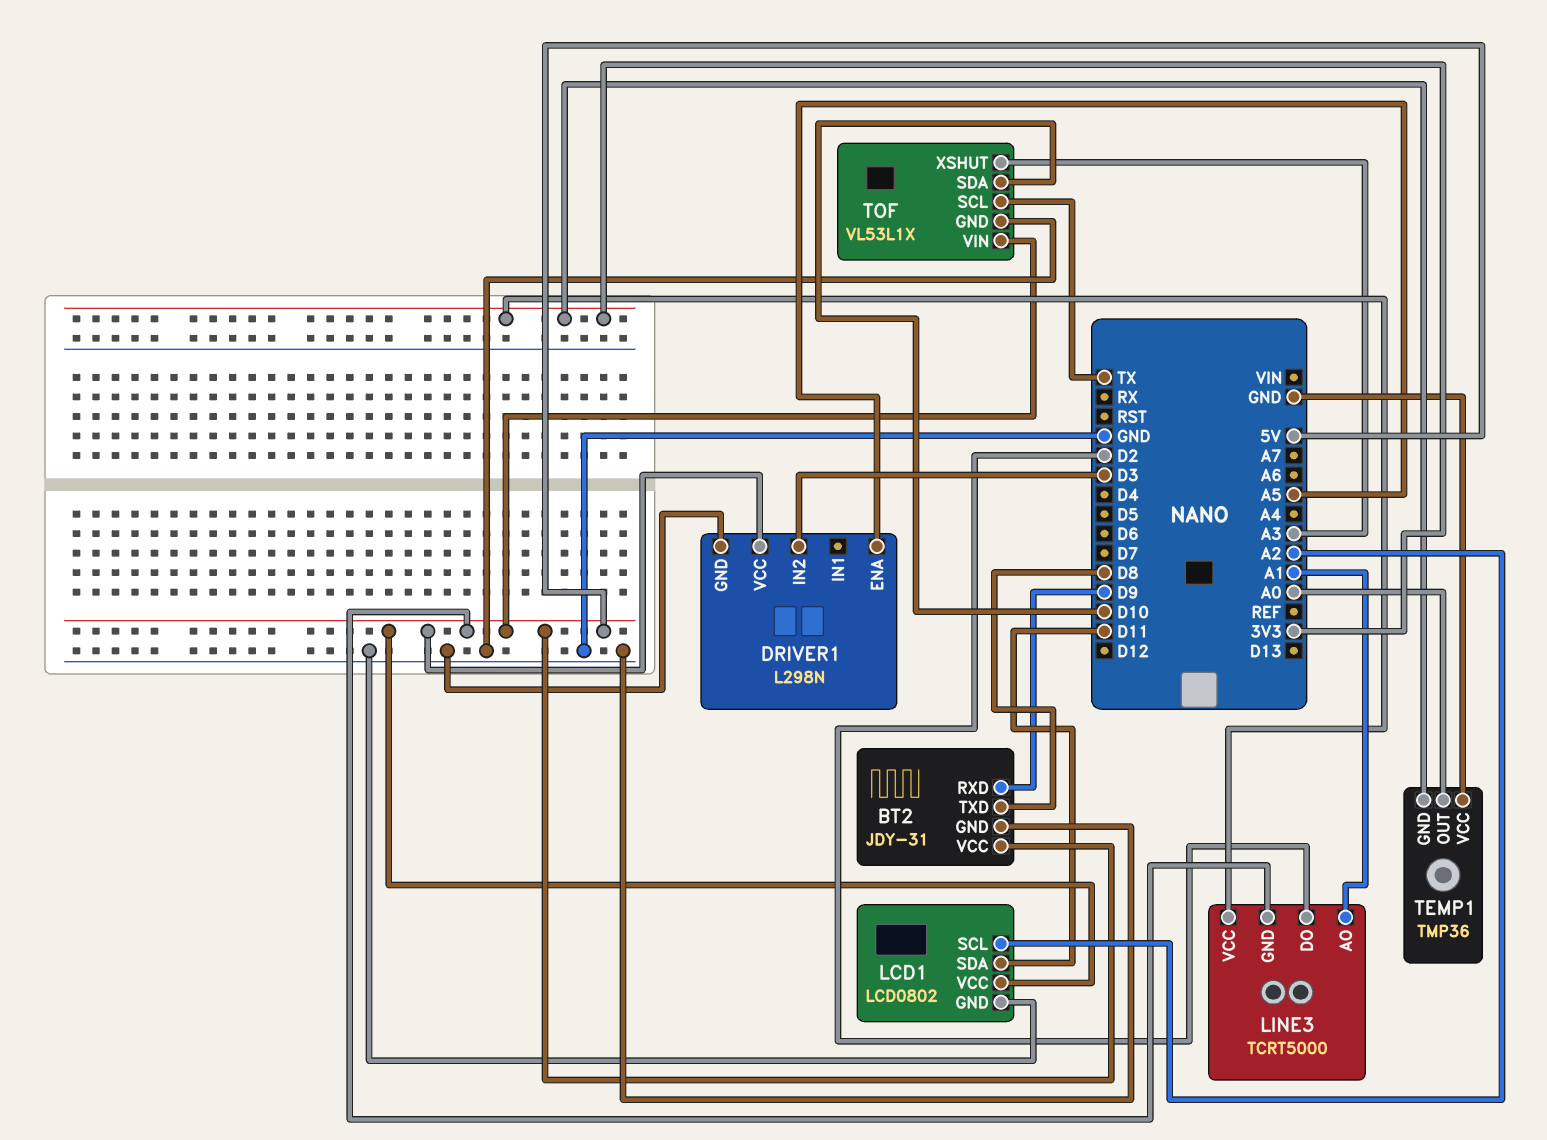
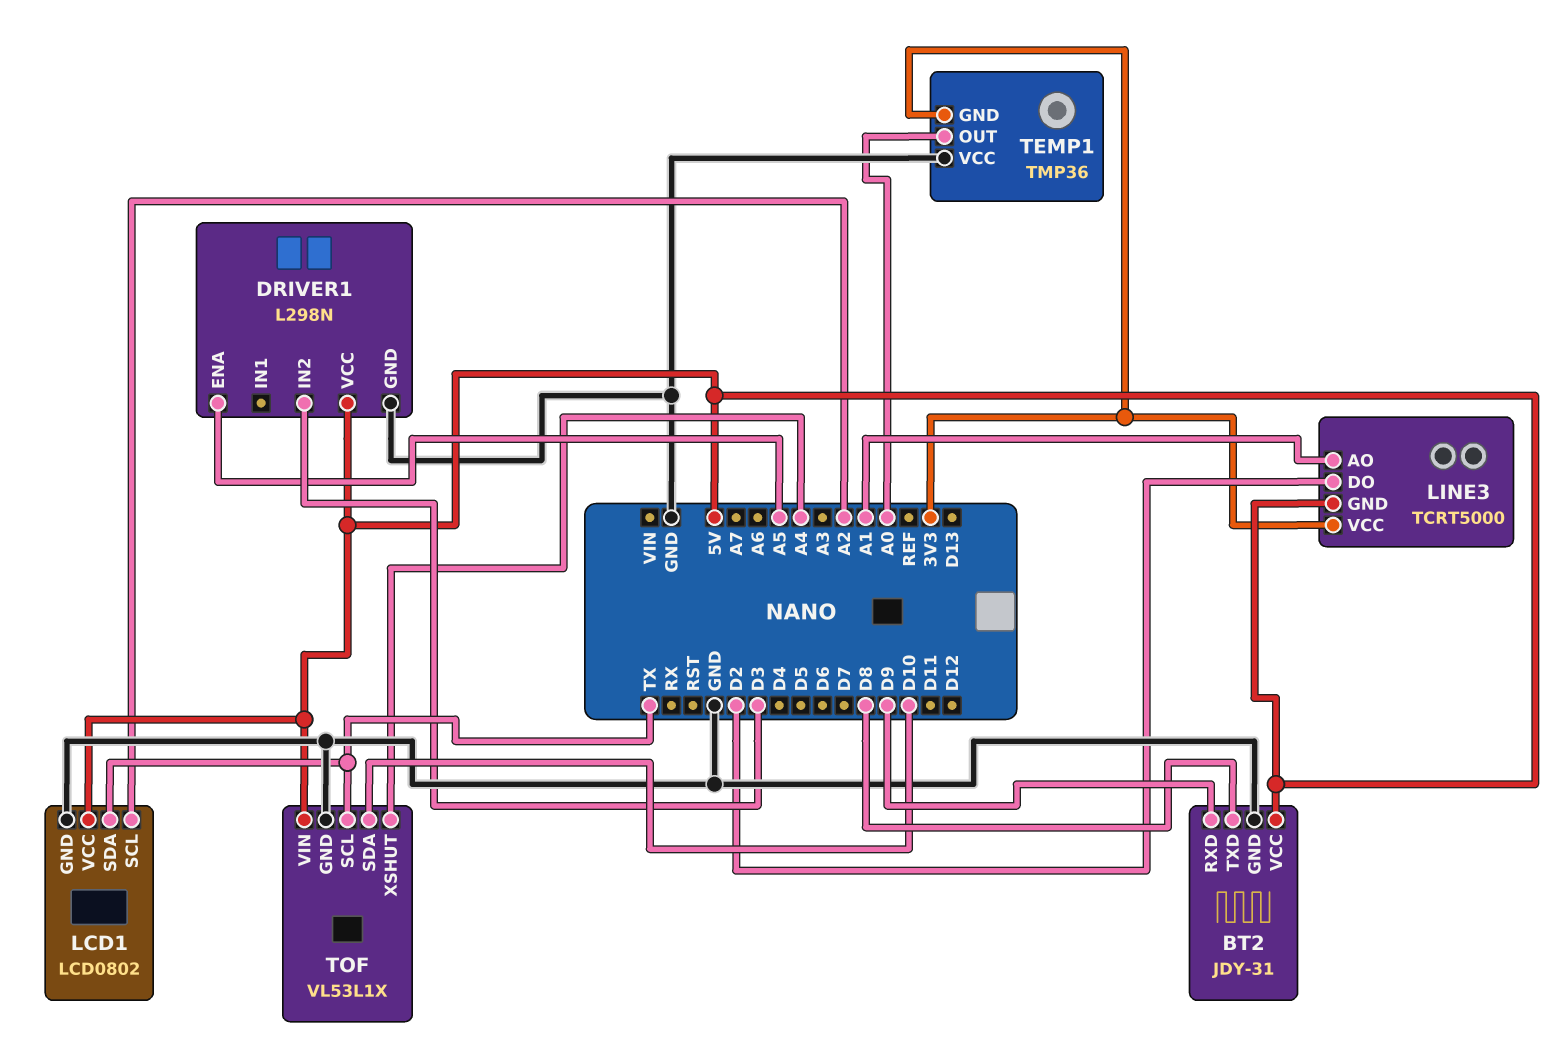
LCD1 pin SDA: D11 -> TX
TOF pin XSHUT: A3 -> A4

